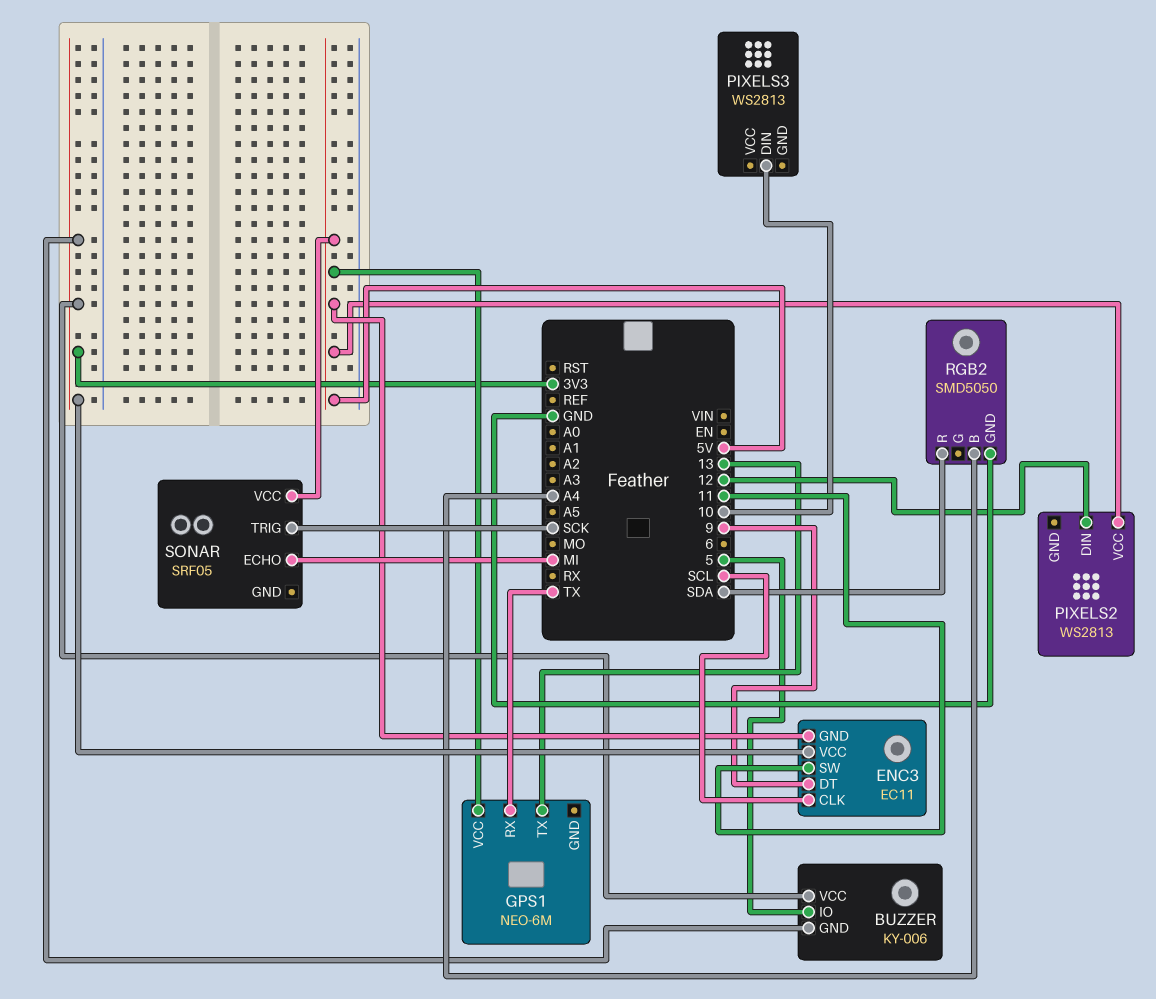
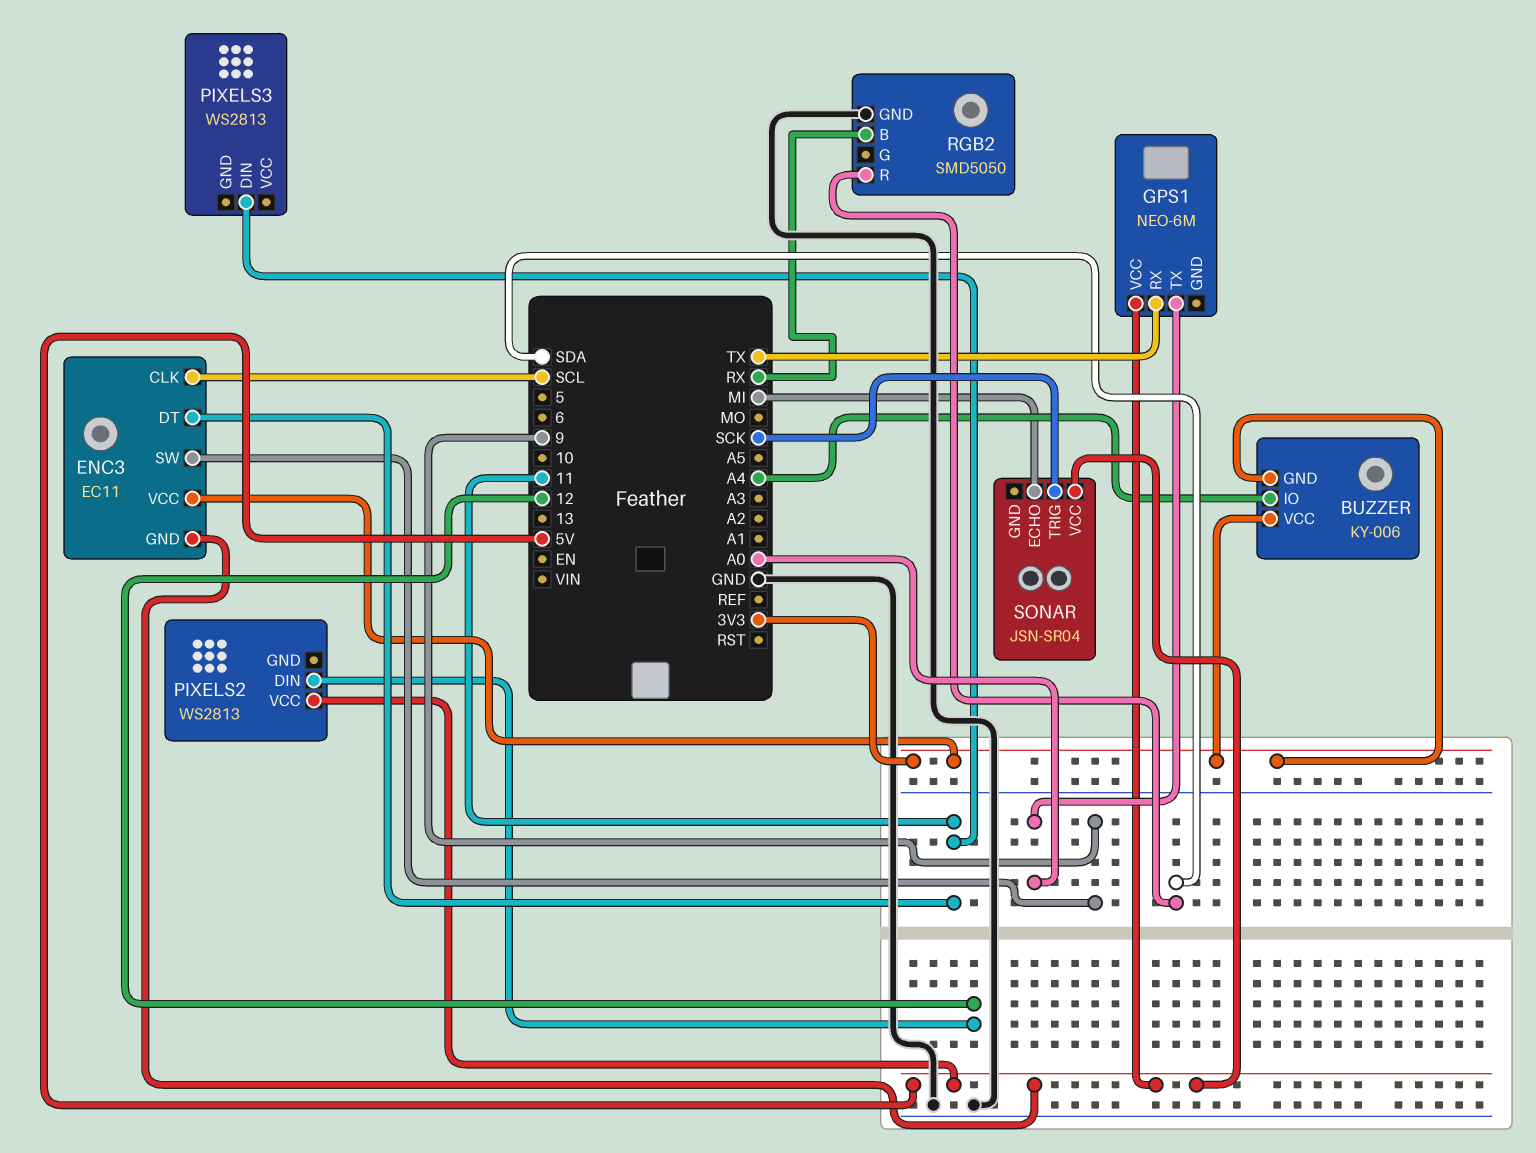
BUZZER pin IO: 5 -> A4
ENC3 pin DT: 9 -> 11
ENC3 pin SW: 11 -> 9
GPS1 pin TX: 13 -> A0
PIXELS3 pin DIN: 10 -> 11
RGB2 pin B: A4 -> RX
SONAR: SRF05 -> JSN-SR04

